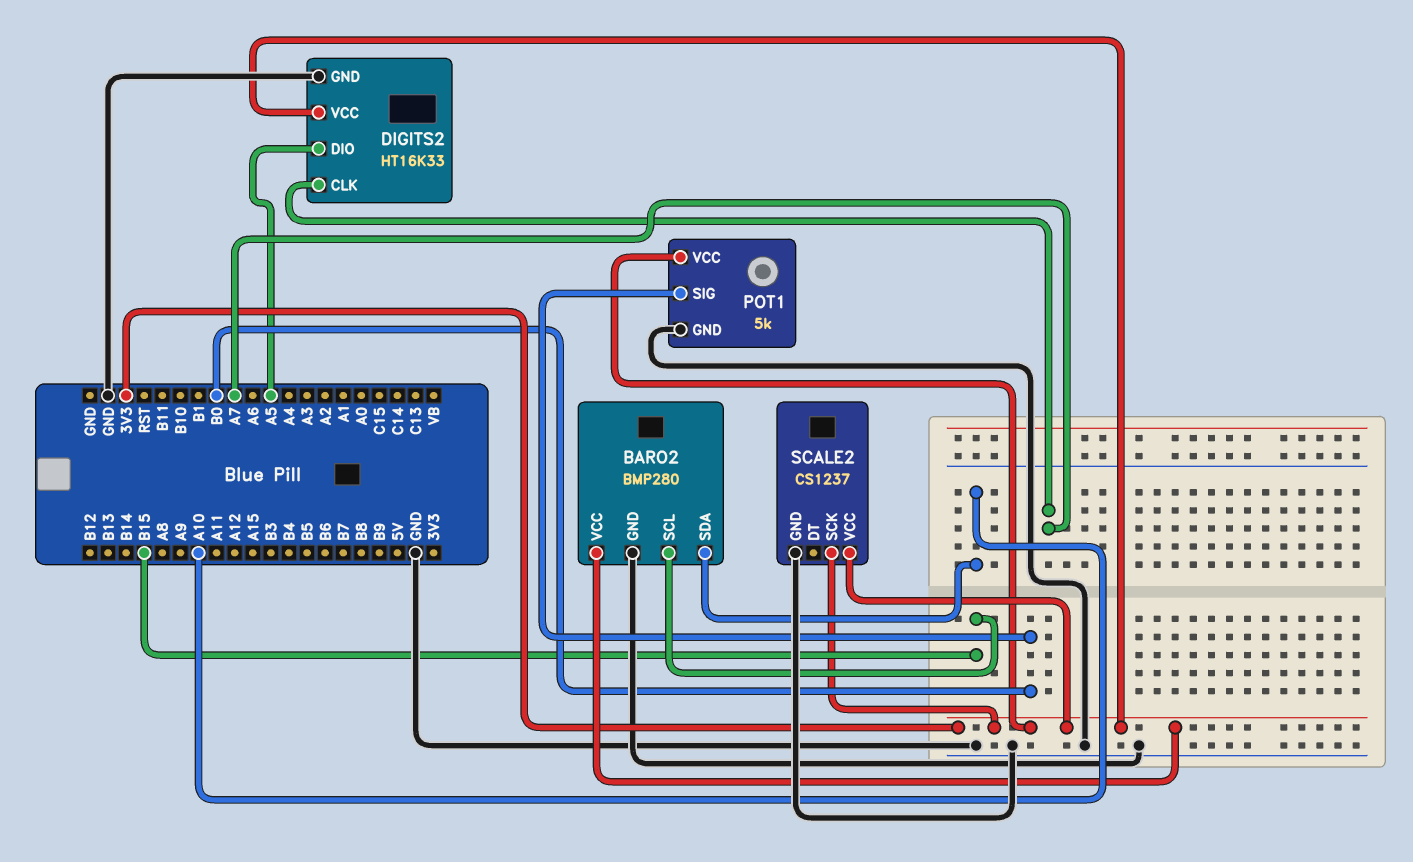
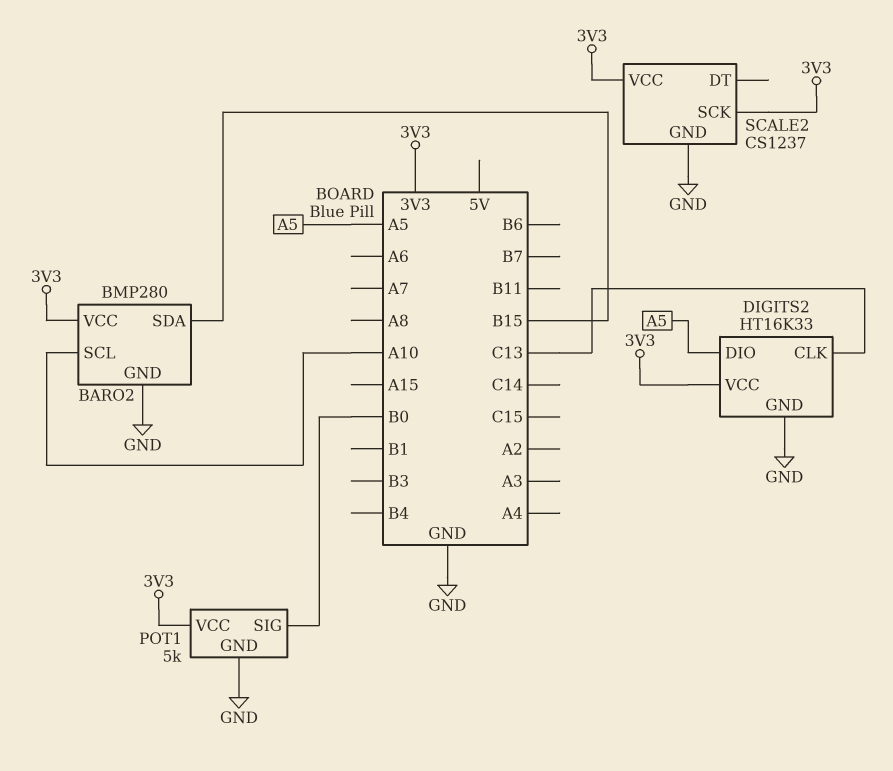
BARO2 pin SCL: B15 -> A10
BARO2 pin SDA: A10 -> B15
DIGITS2 pin CLK: A7 -> C13

